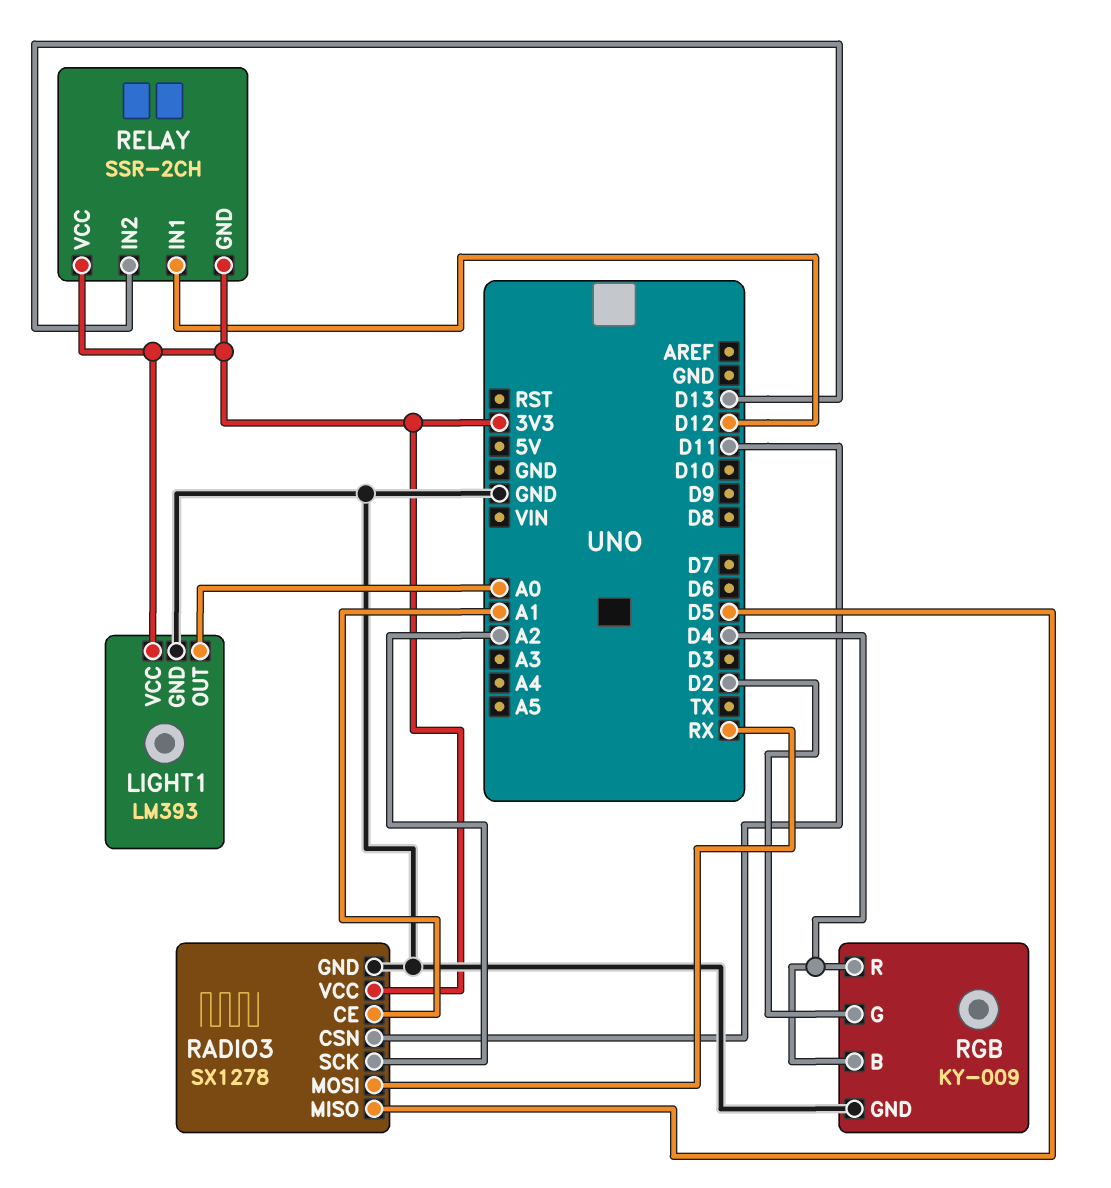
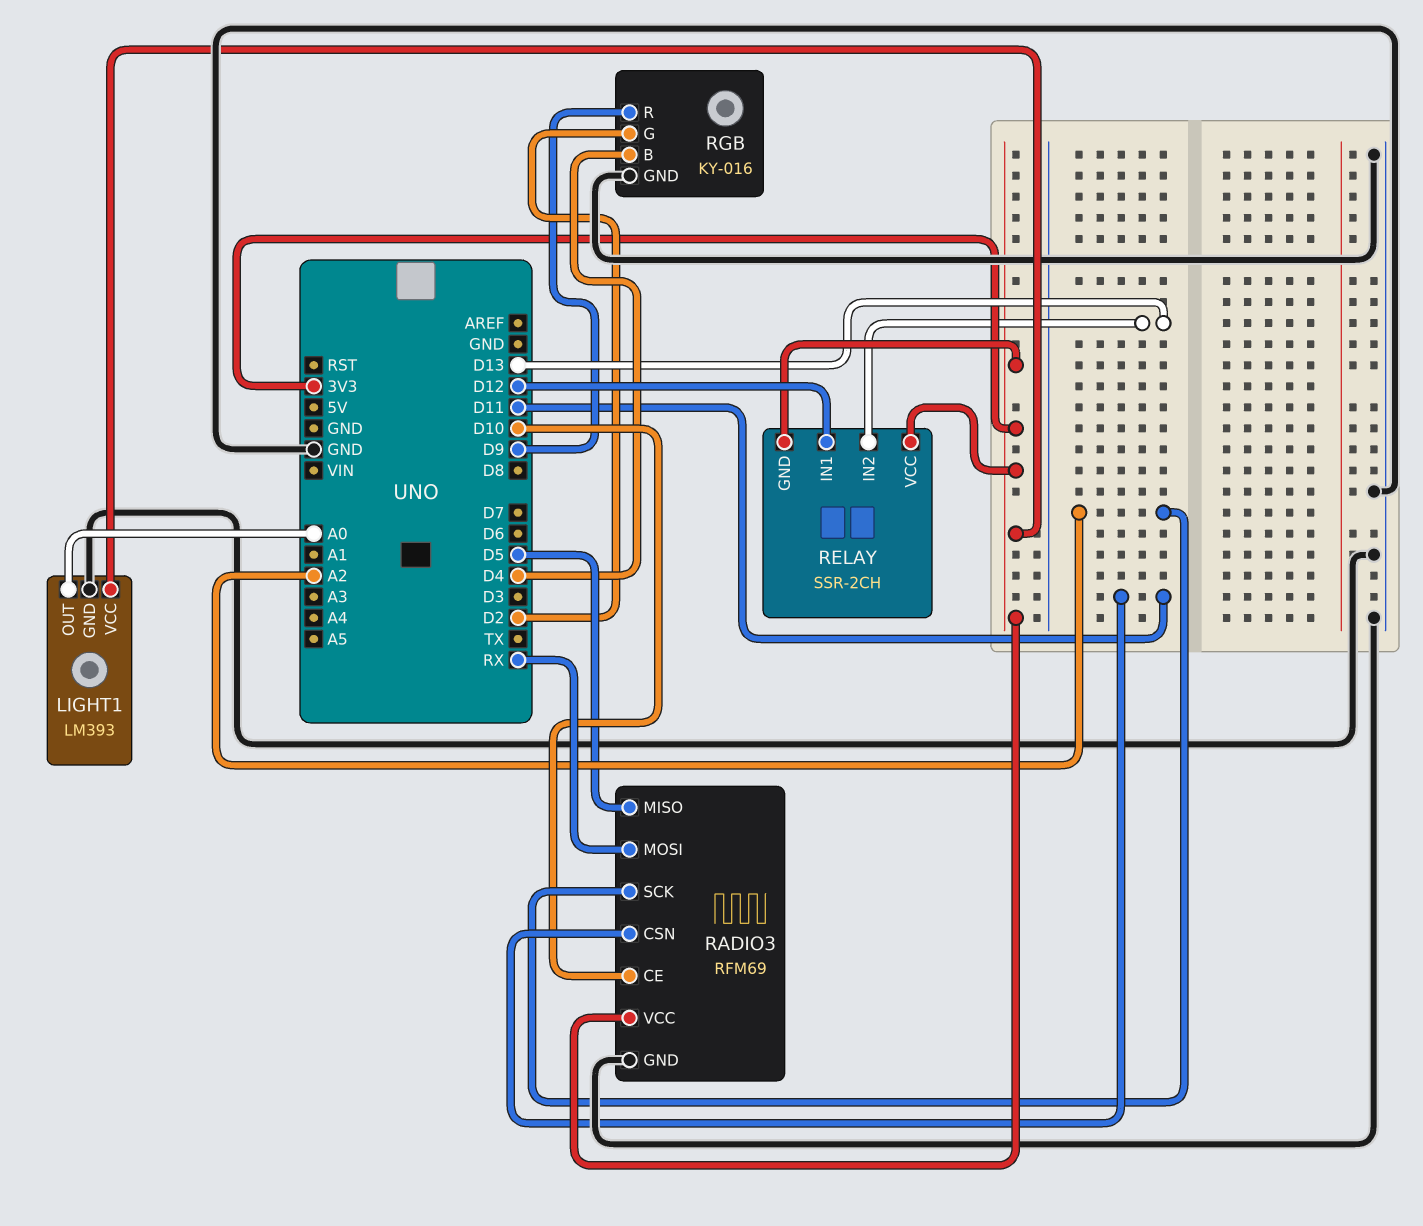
RADIO3: SX1278 -> RFM69
RADIO3 pin CE: A1 -> D10
RGB: KY-009 -> KY-016
RGB pin R: D4 -> D9

